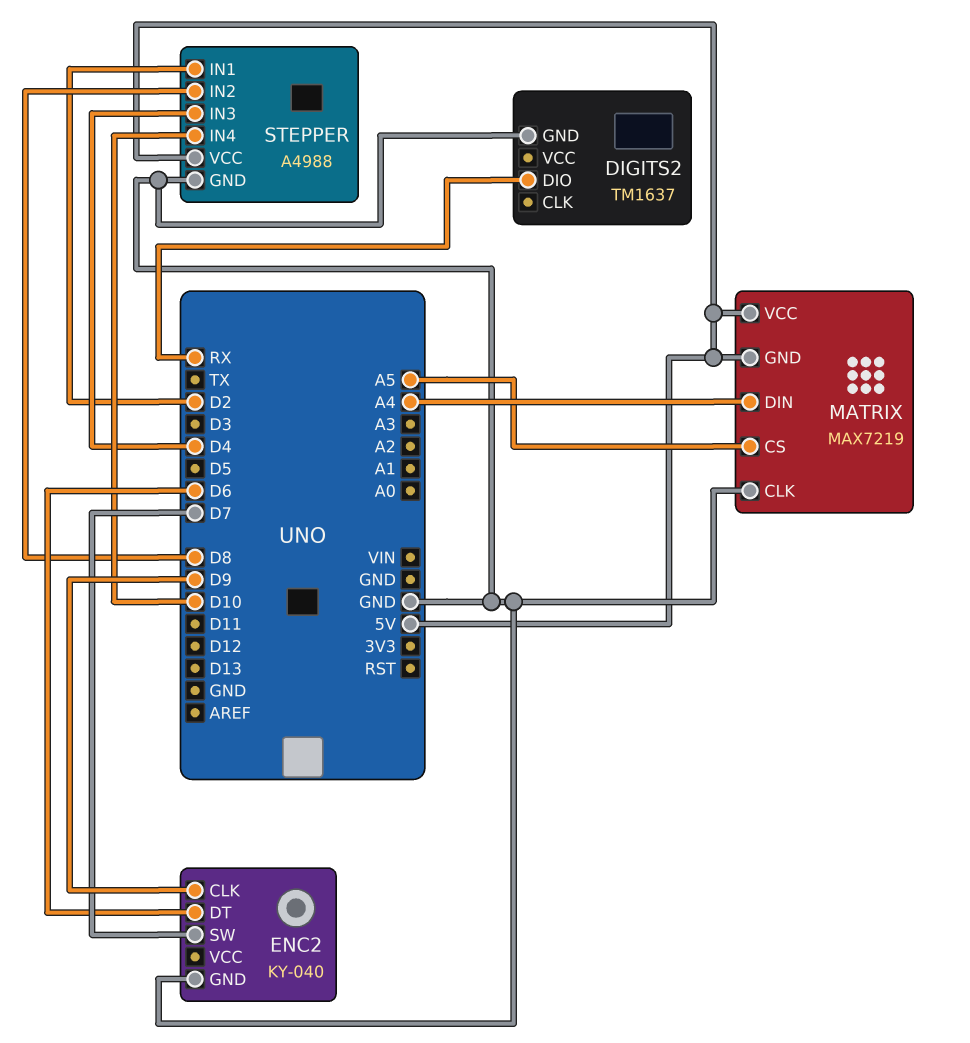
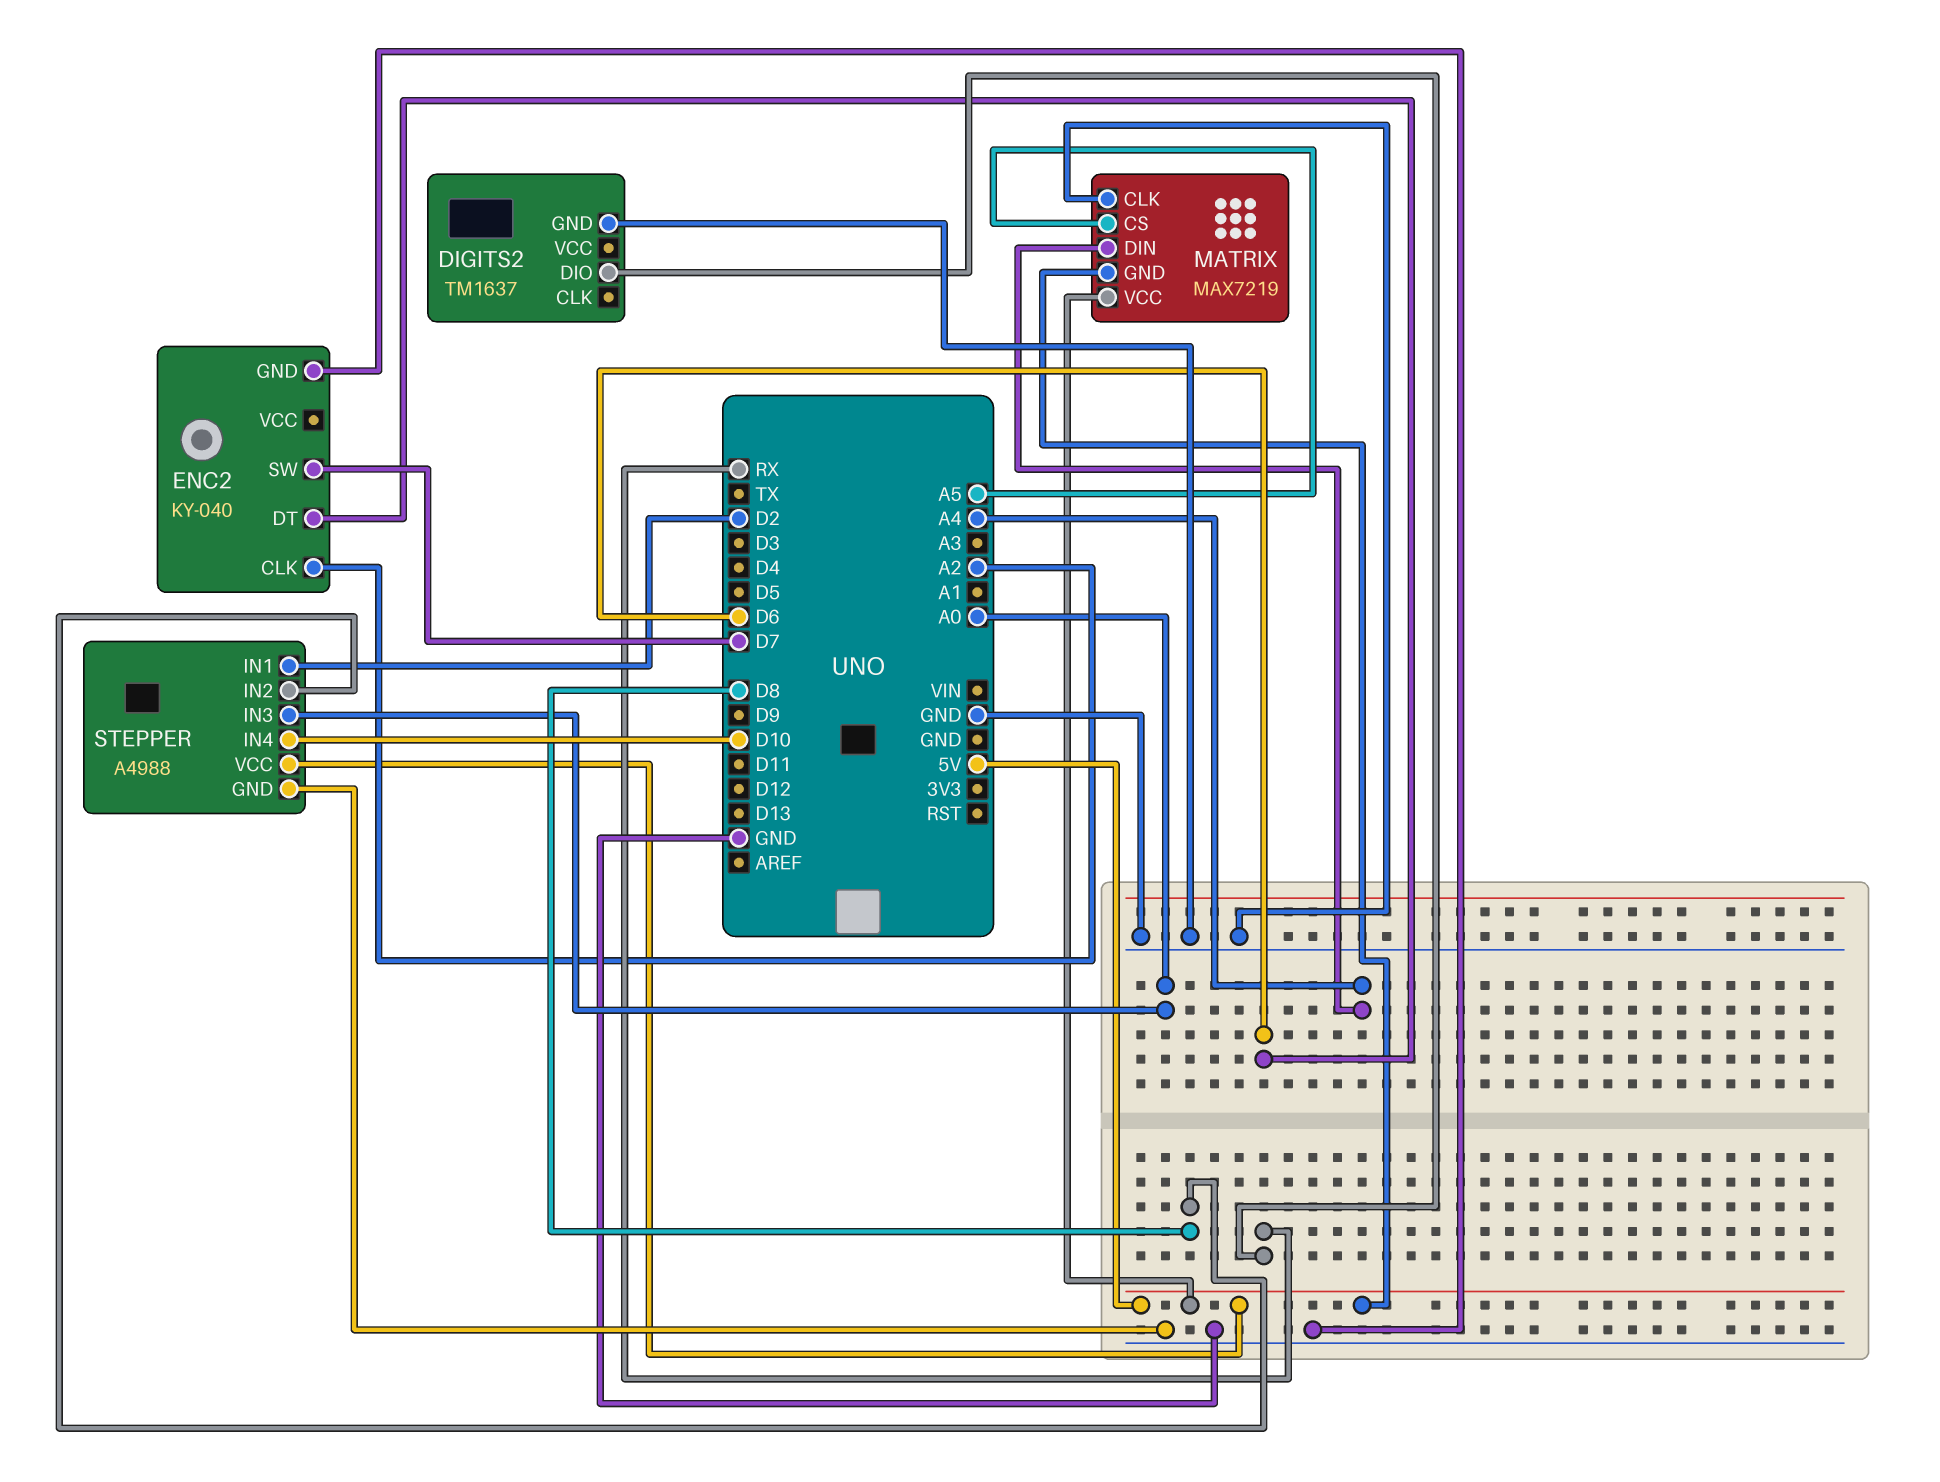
ENC2 pin CLK: D9 -> A2
STEPPER pin IN3: D4 -> A0

